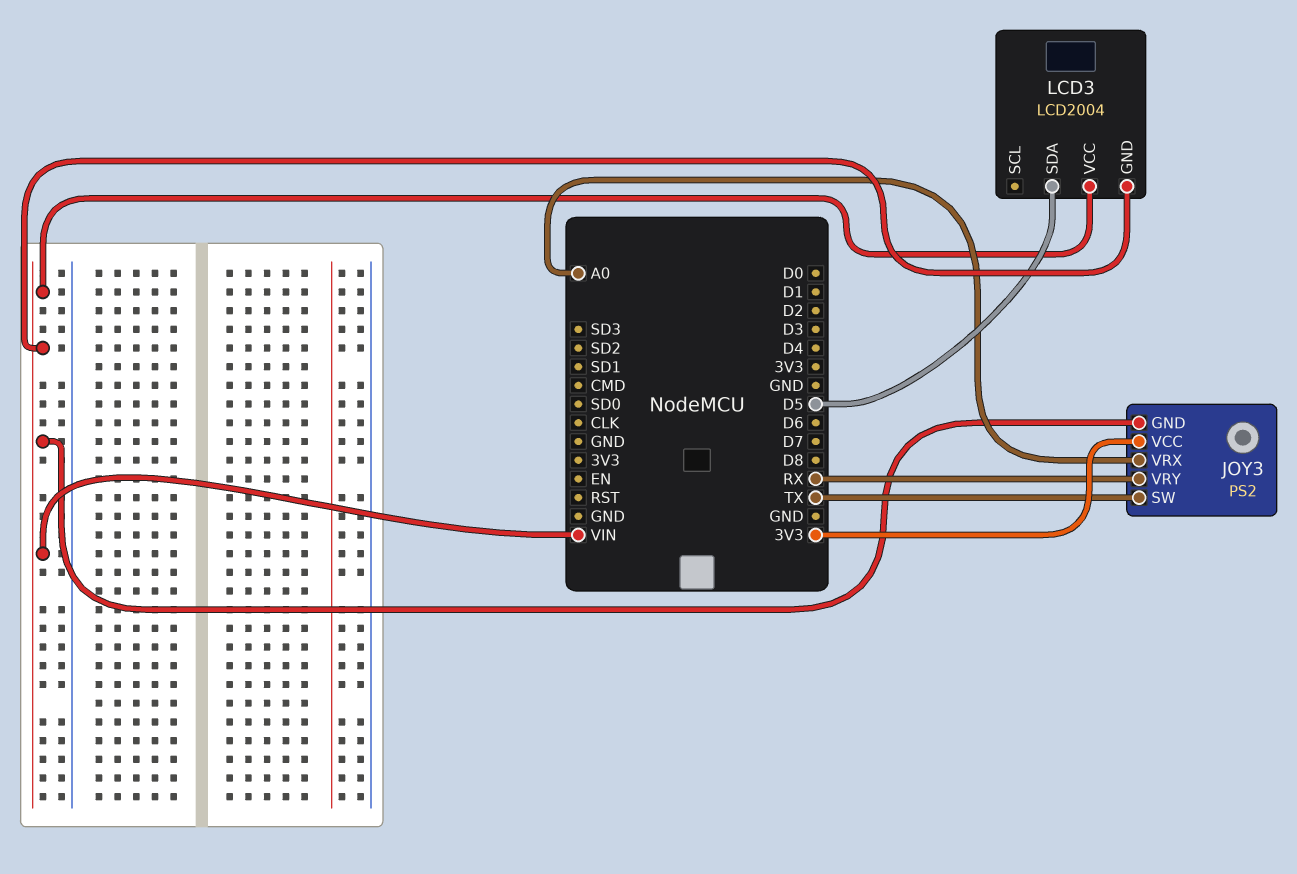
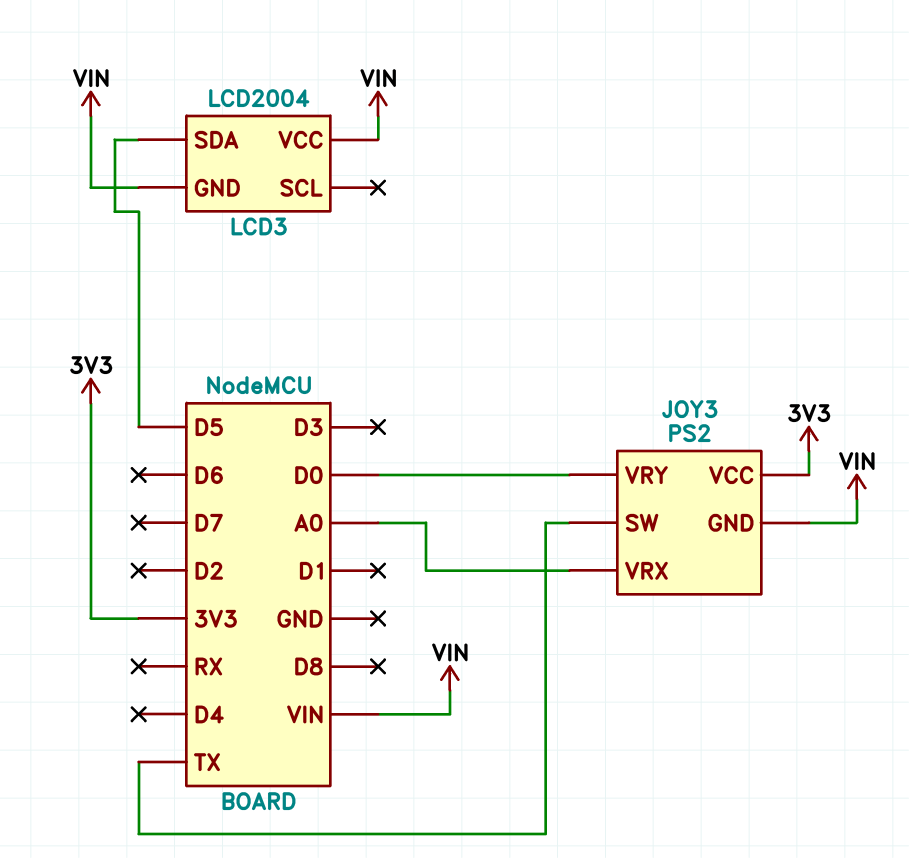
JOY3 pin VRY: RX -> D0

